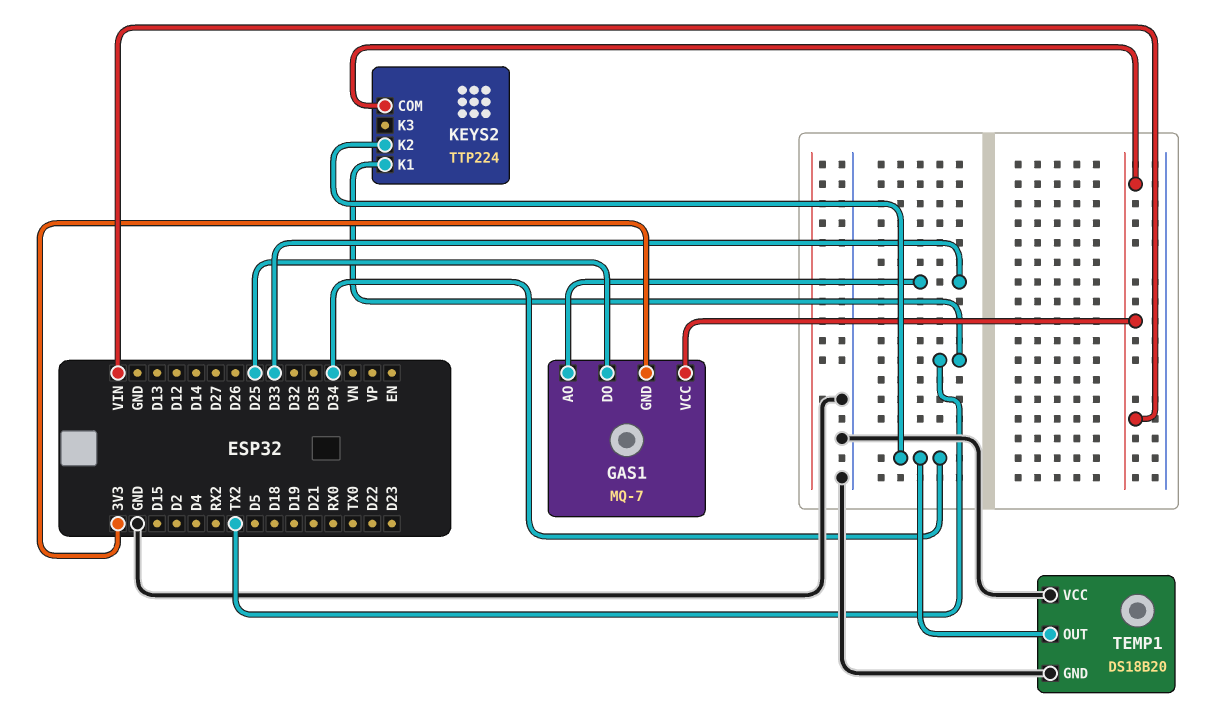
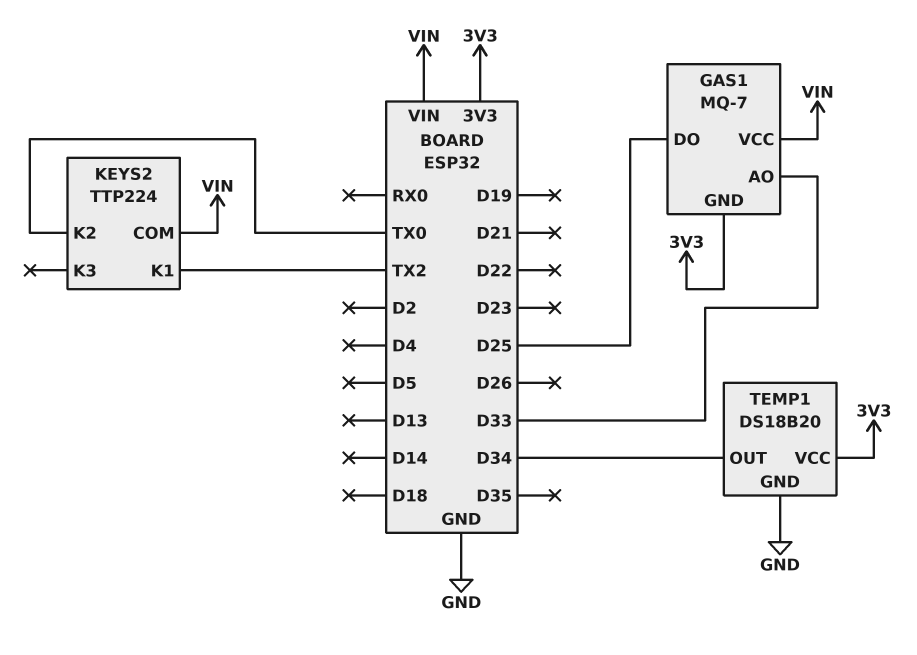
KEYS2 pin K2: D34 -> TX0
TEMP1 pin VCC: GND -> 3V3

